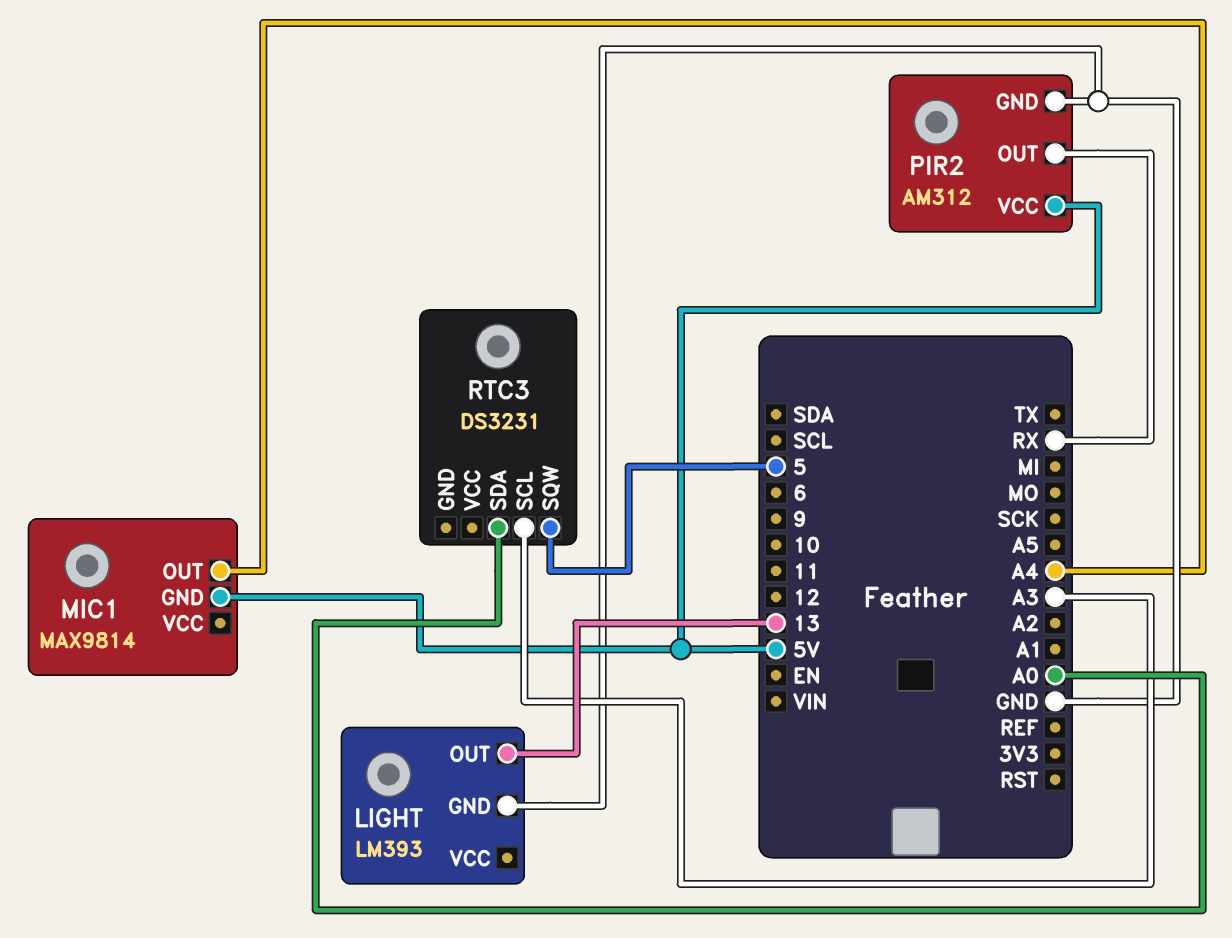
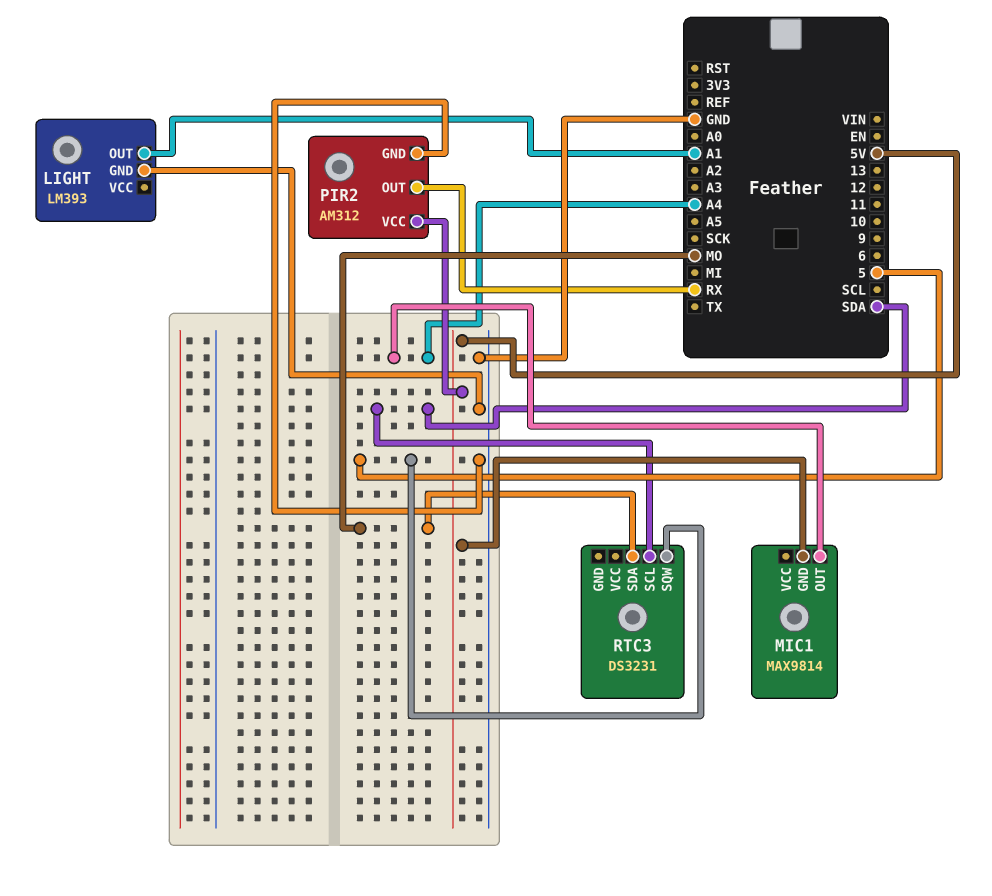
LIGHT pin OUT: 13 -> A1
RTC3 pin SCL: A3 -> SDA
RTC3 pin SDA: A0 -> MO

